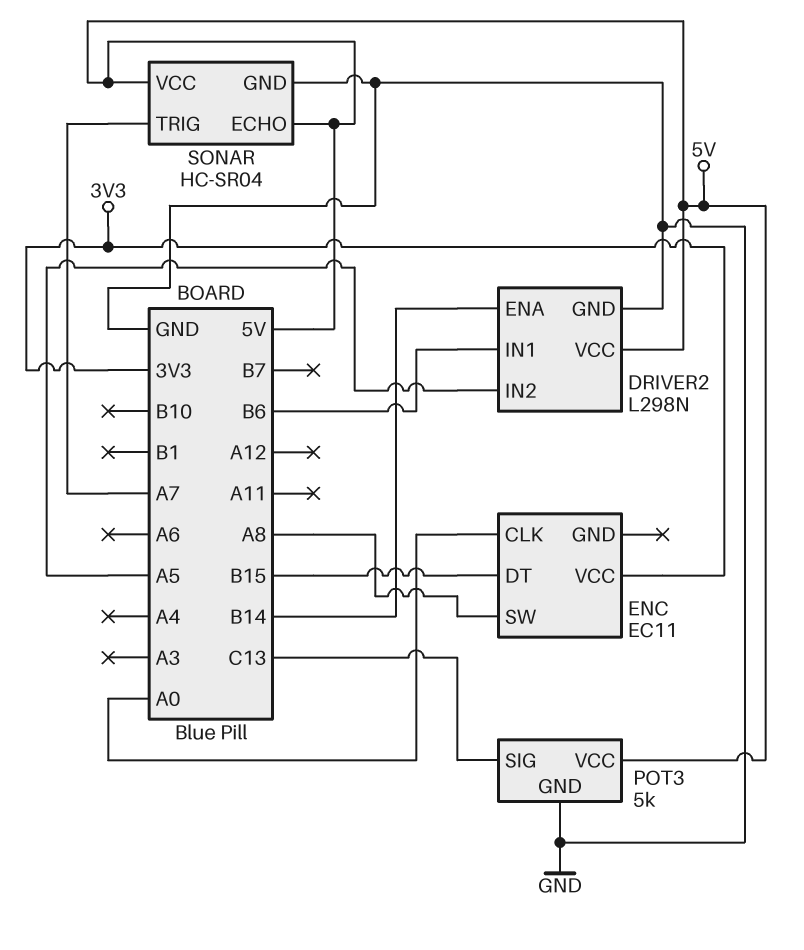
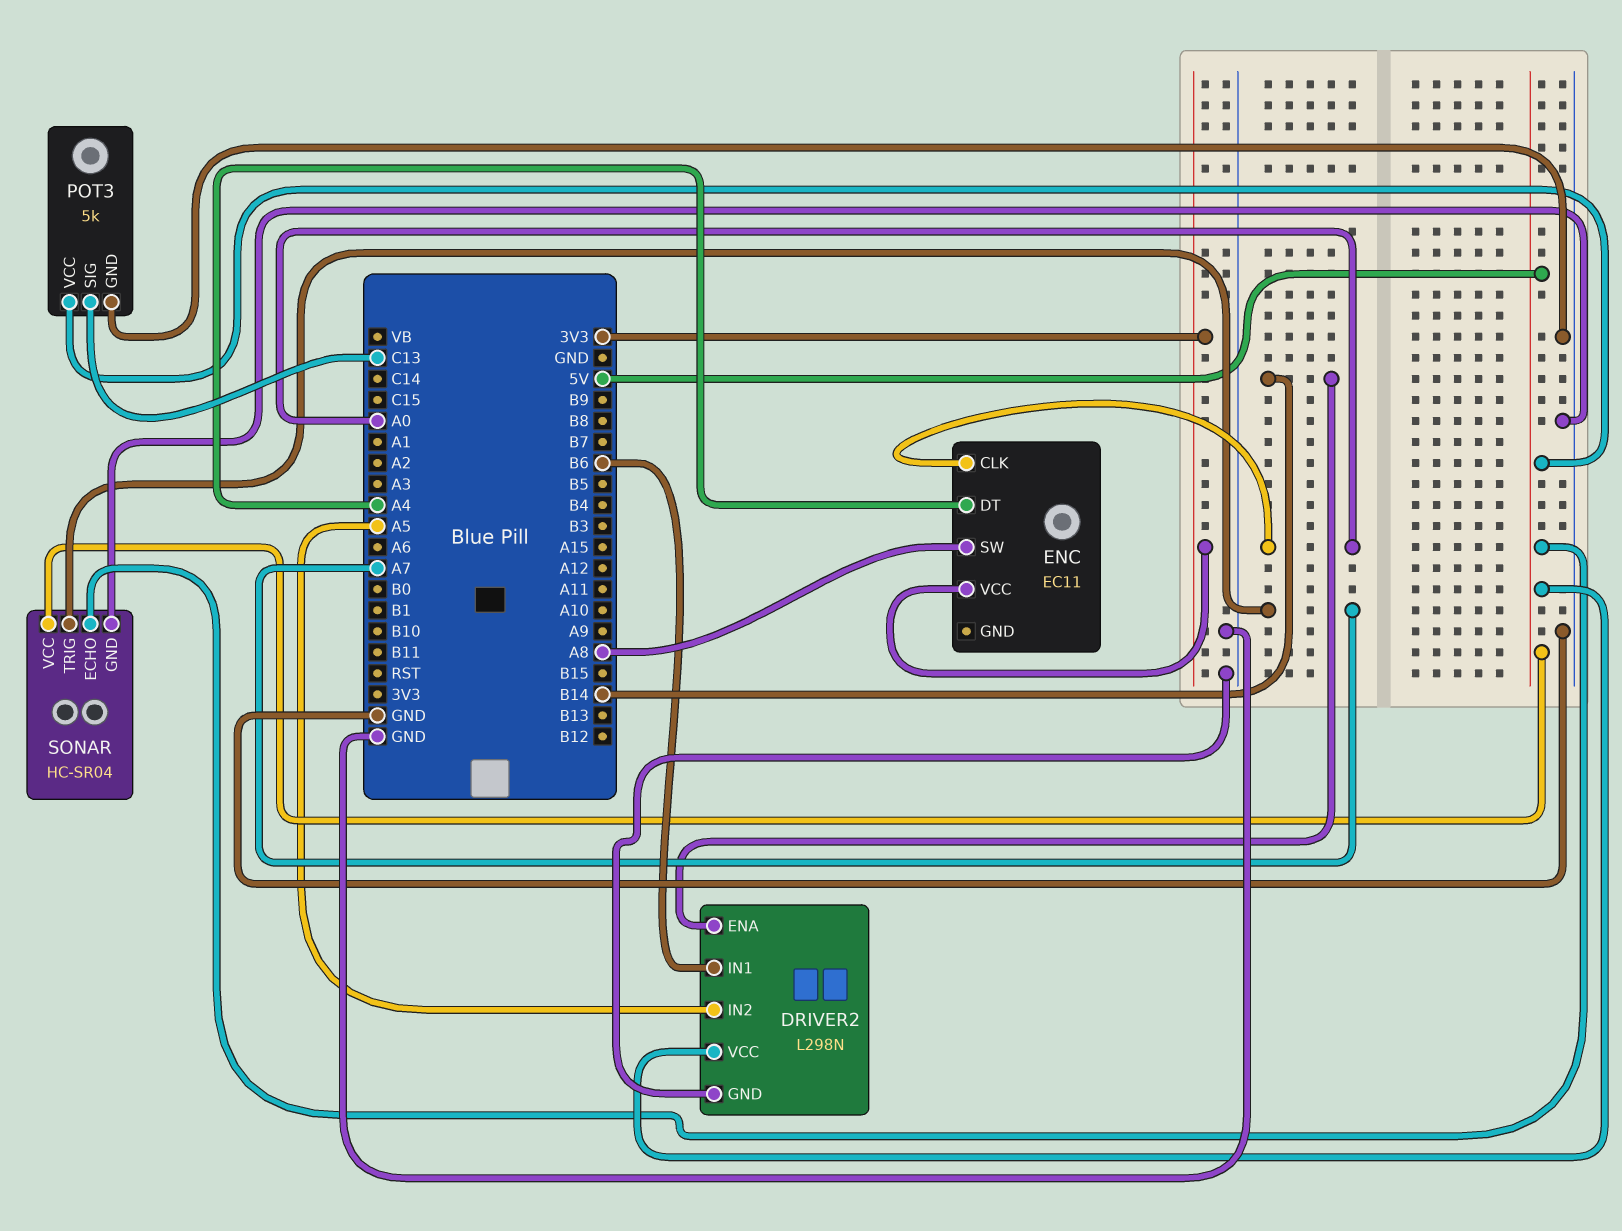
ENC pin DT: B15 -> A4

